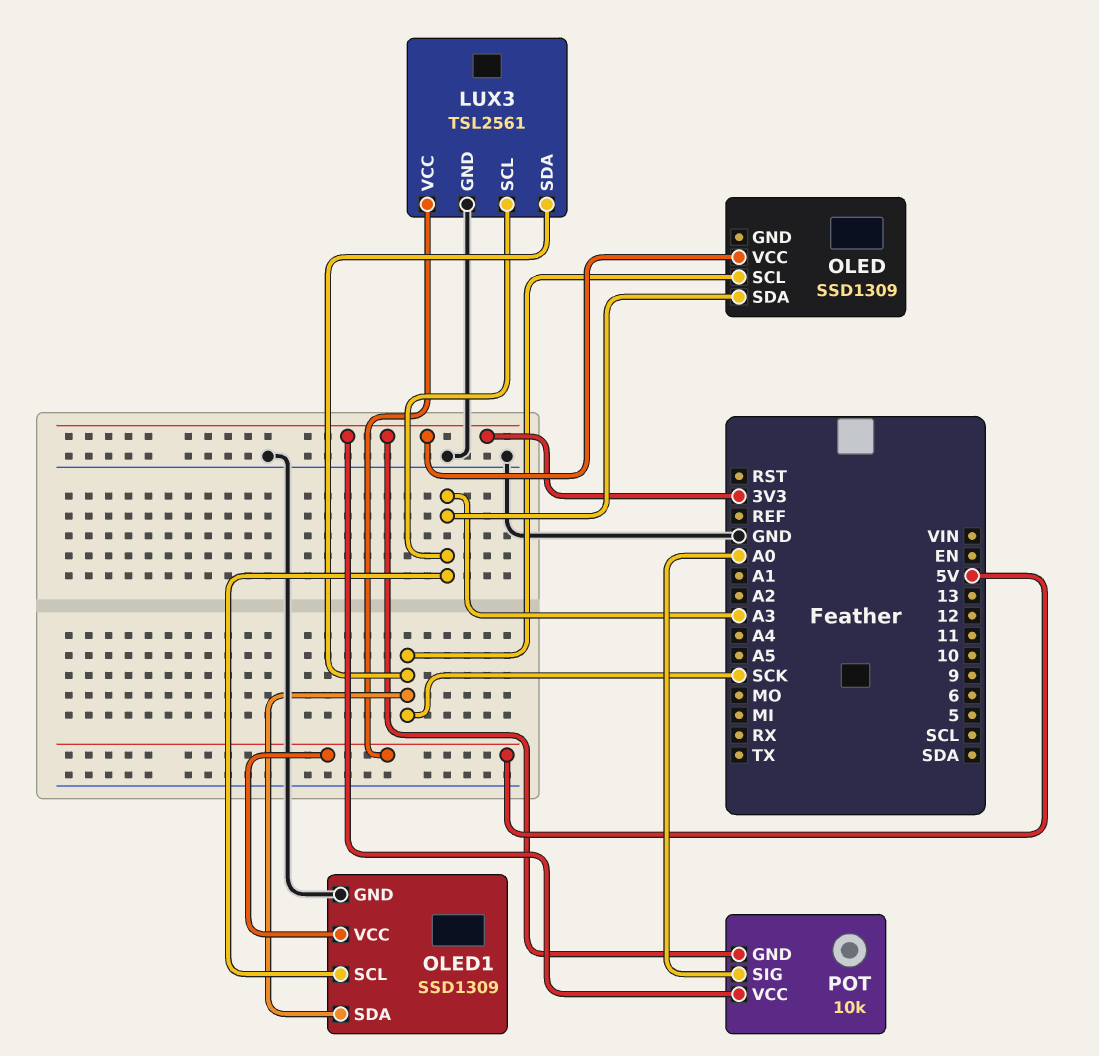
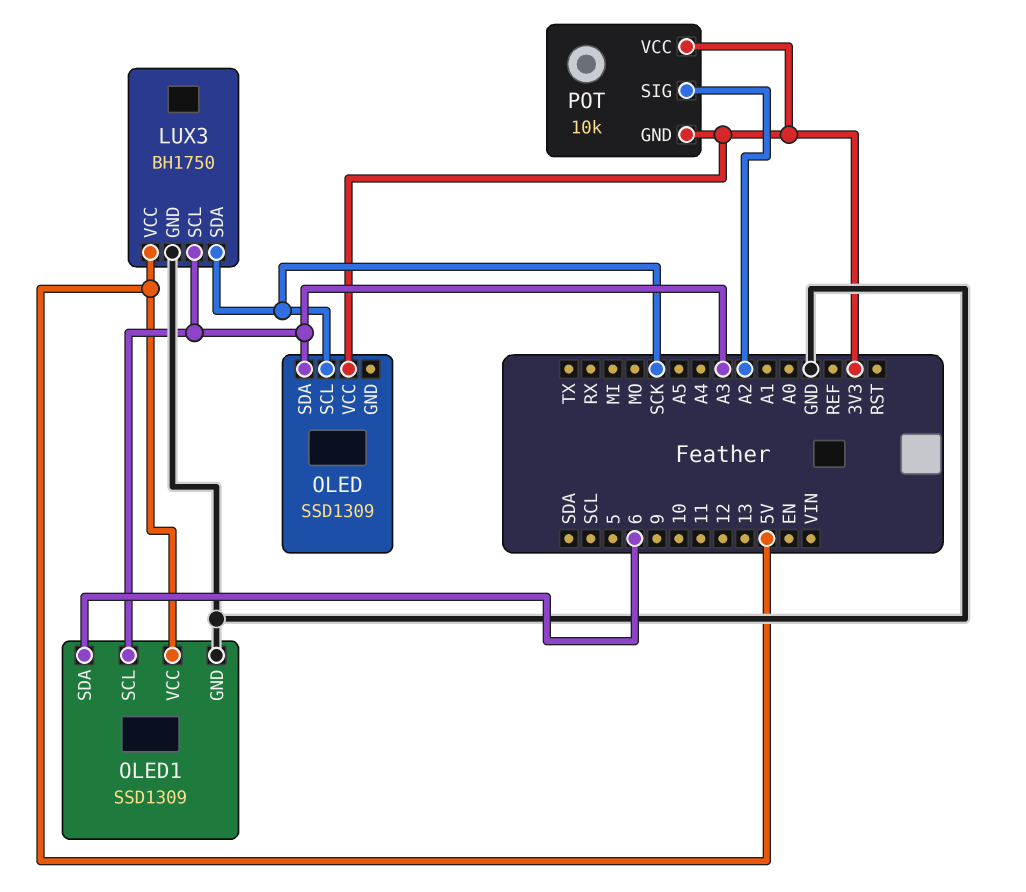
LUX3: TSL2561 -> BH1750
OLED1 pin SDA: SCK -> 6
POT pin SIG: A0 -> A2

